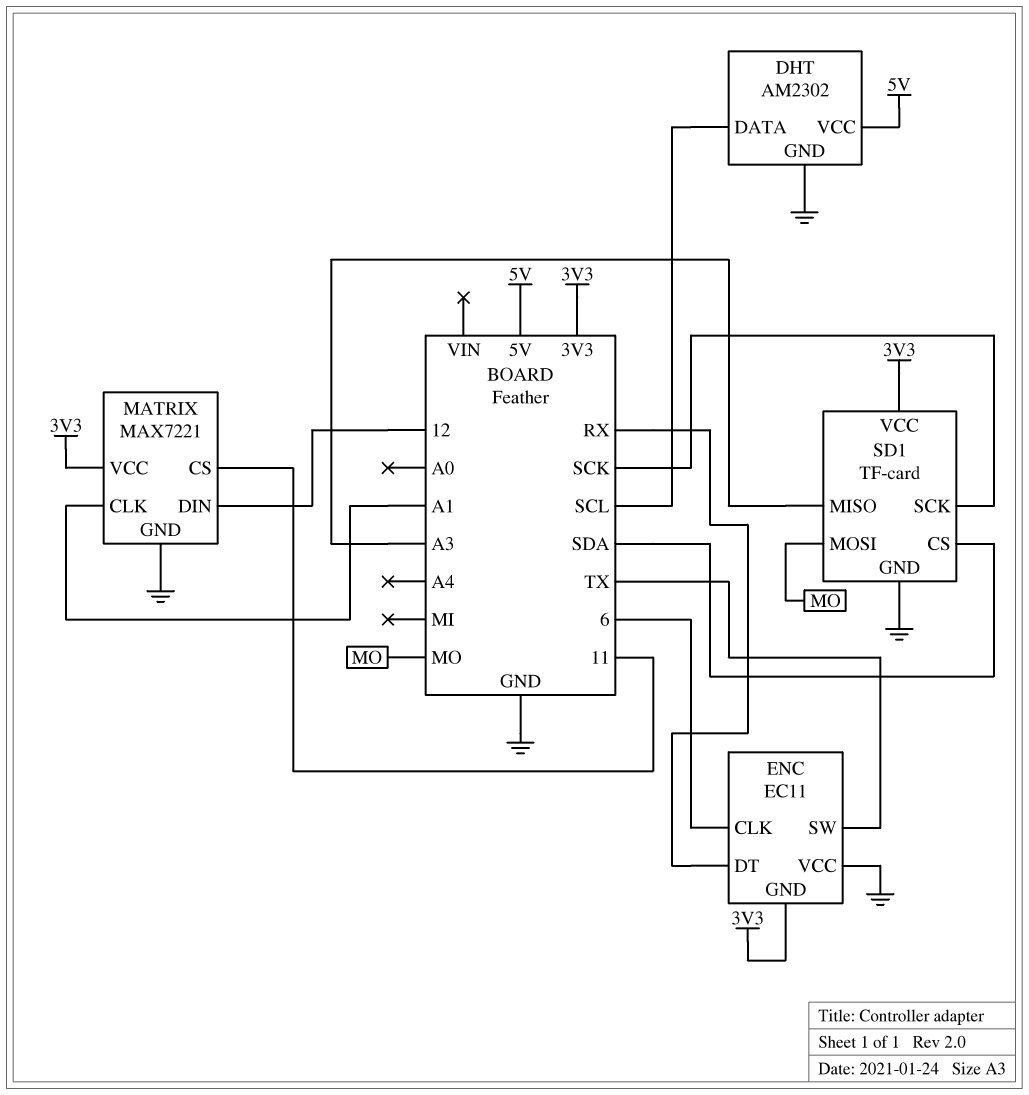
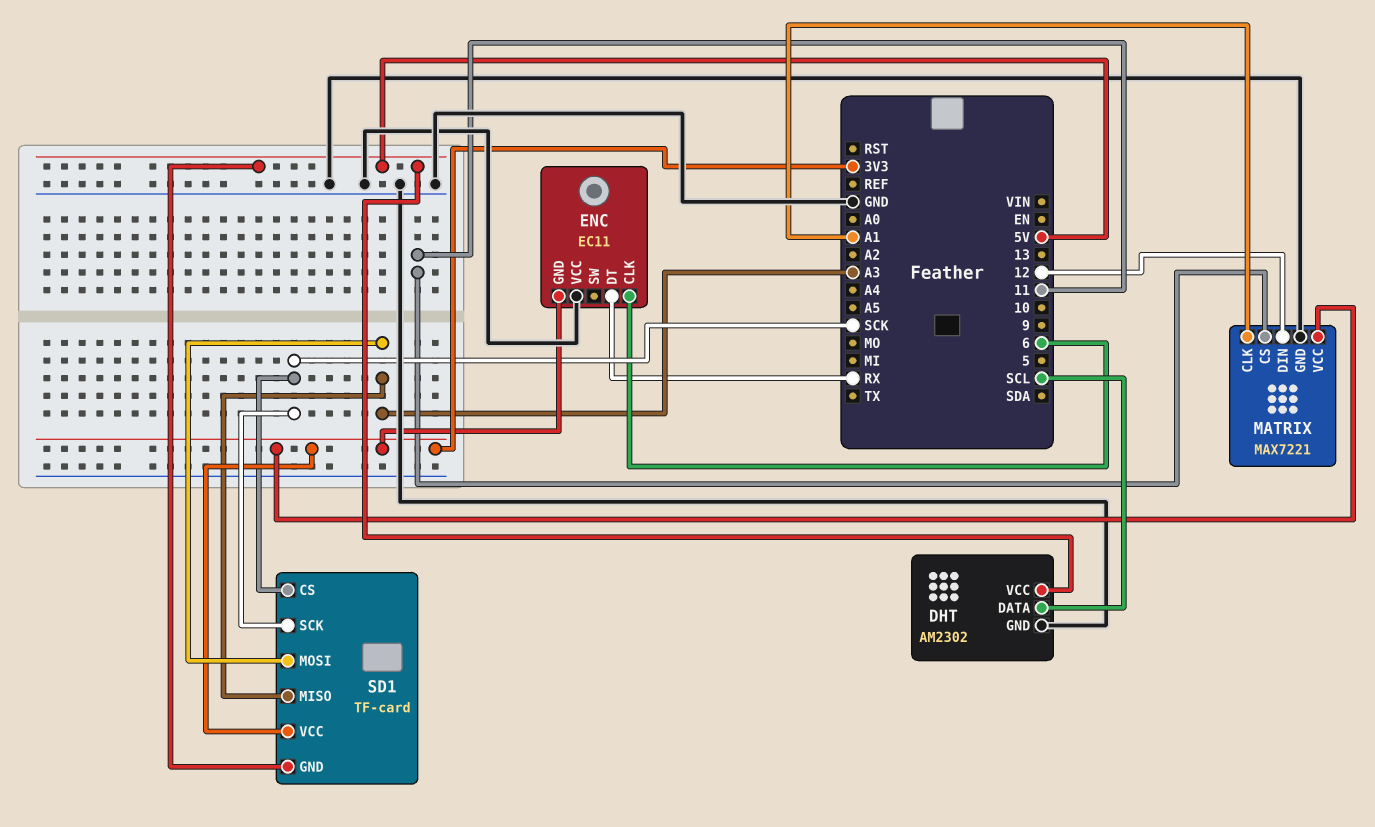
ENC pin SW: TX -> none
SD1 pin CS: SDA -> SCK
SD1 pin GND: GND -> 5V
SD1 pin MOSI: MO -> A3

